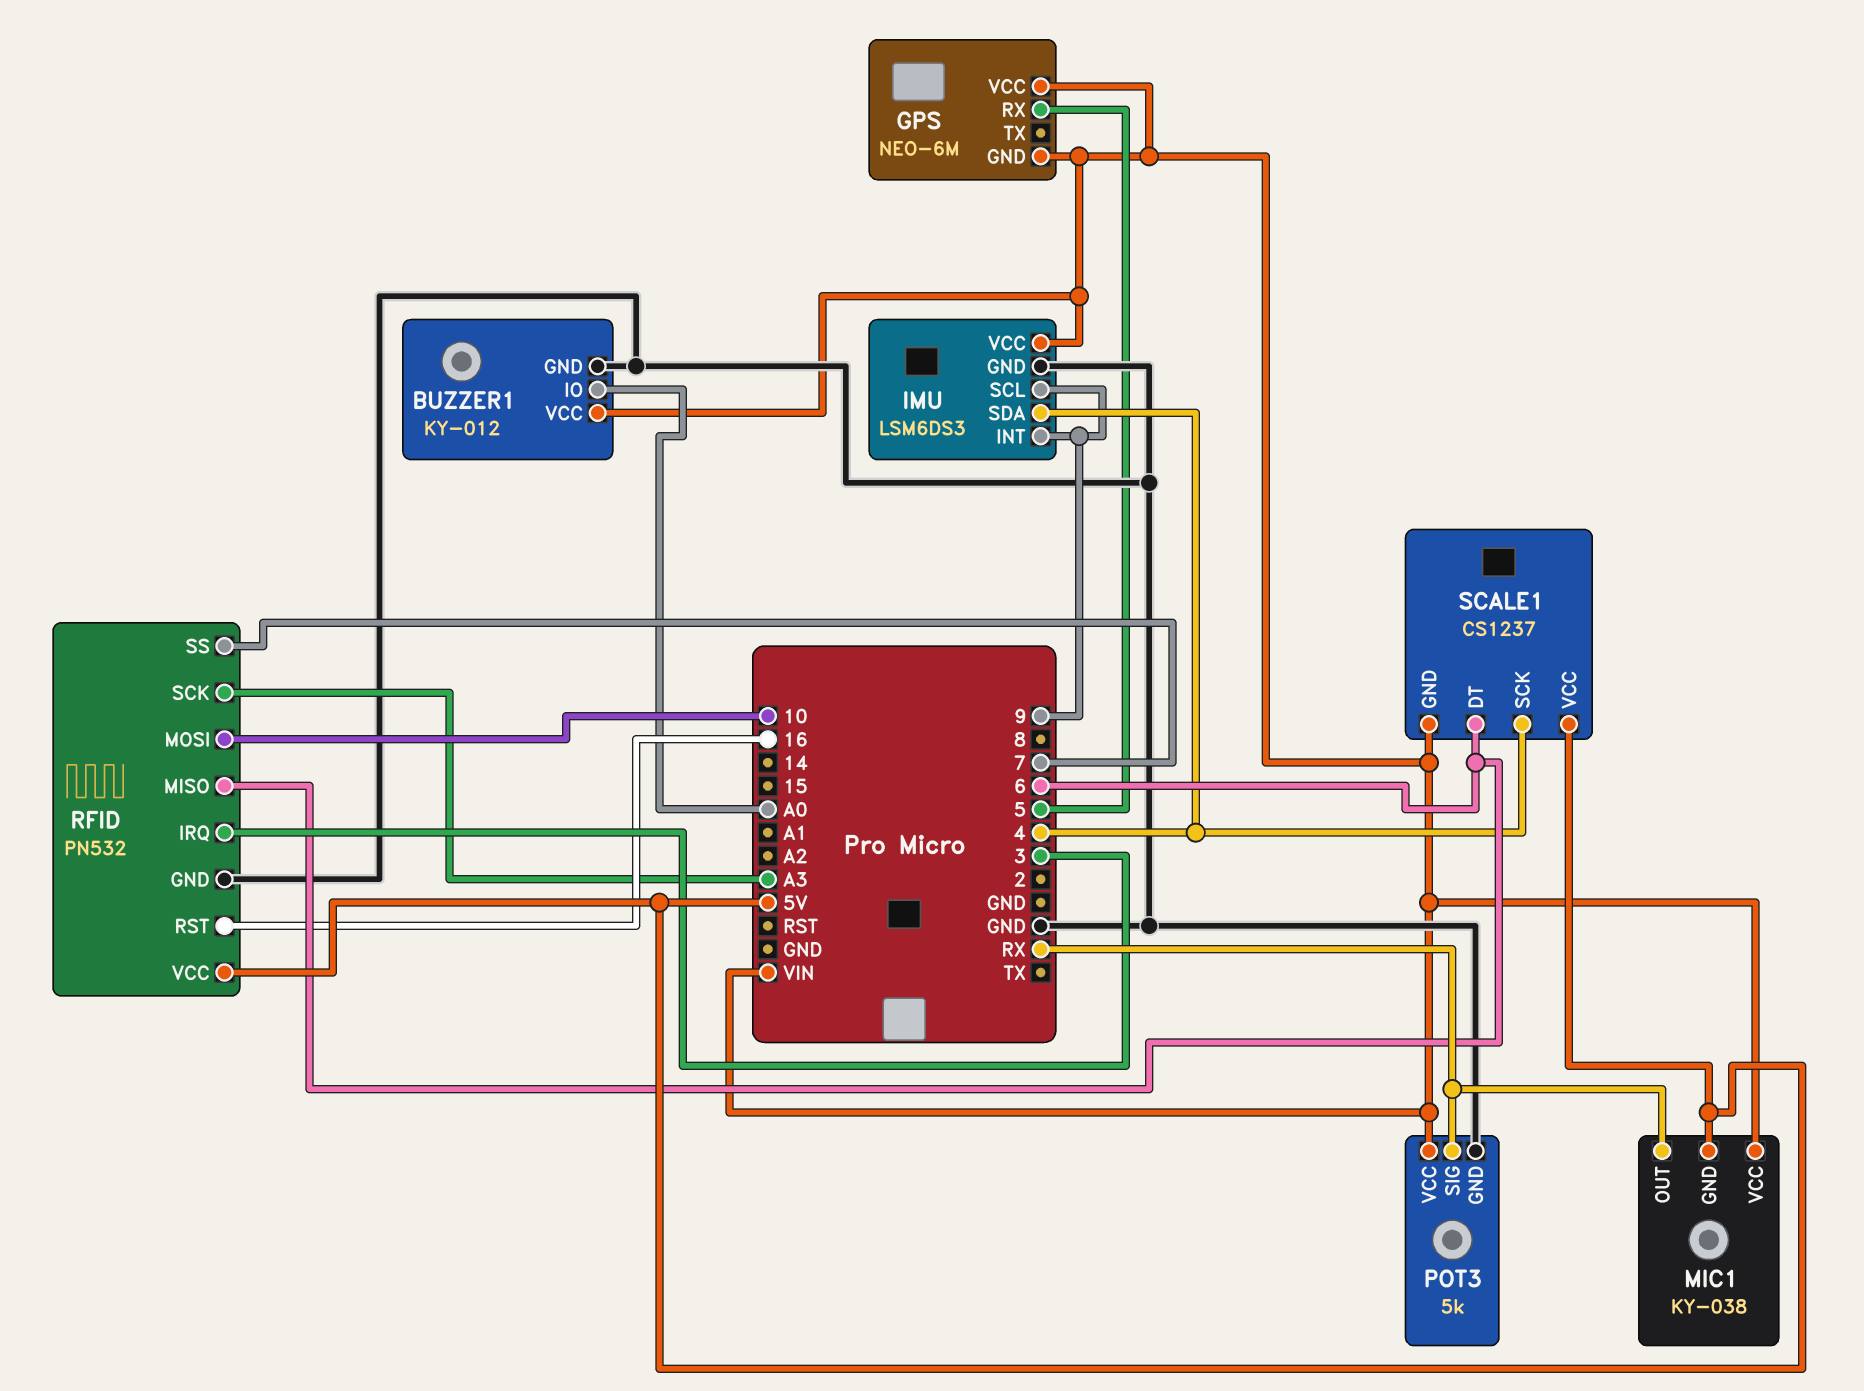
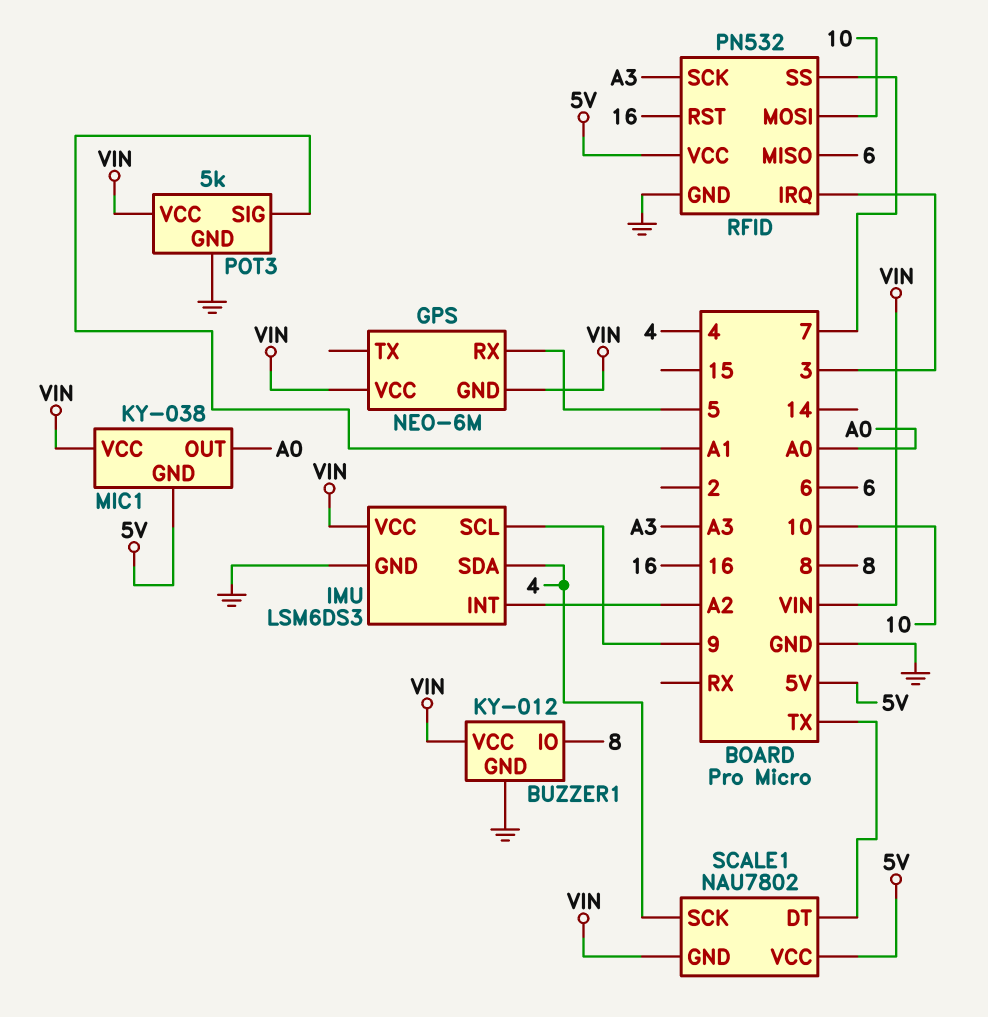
BUZZER1 pin IO: A0 -> 8
IMU pin INT: 9 -> A2
MIC1 pin OUT: RX -> A0
POT3 pin SIG: RX -> A1
SCALE1: CS1237 -> NAU7802
SCALE1 pin DT: 6 -> TX

